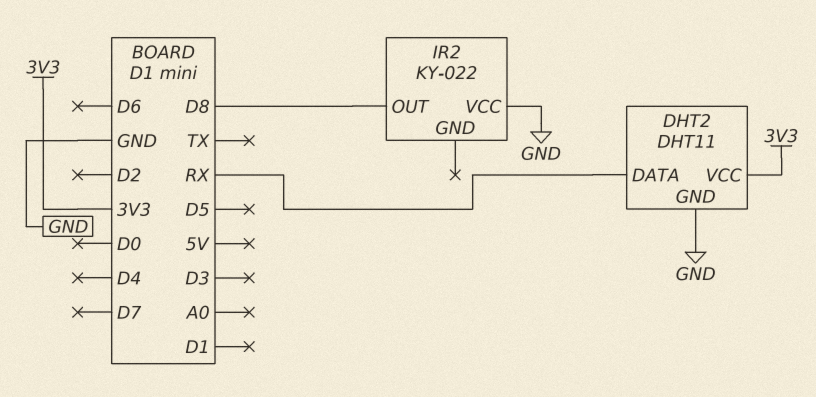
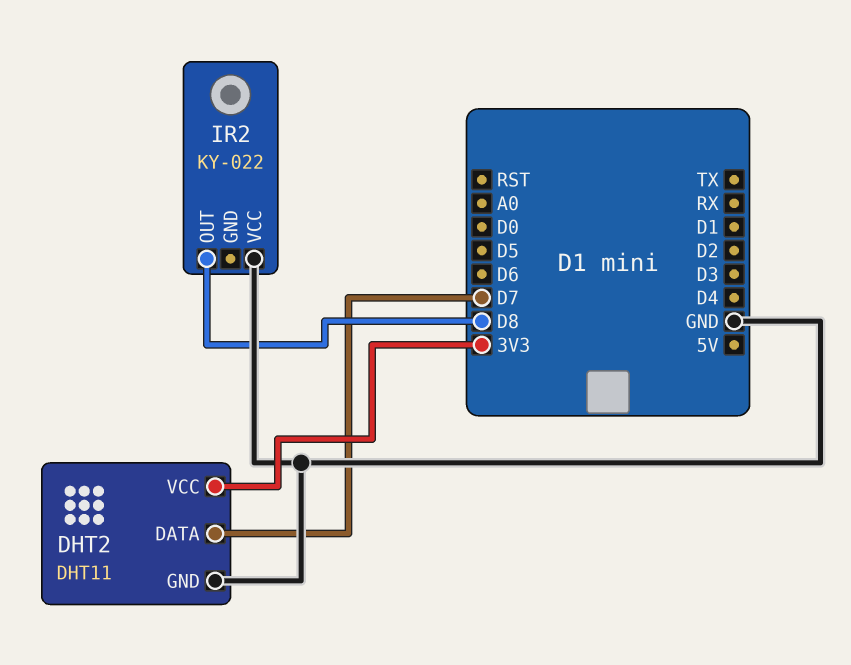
DHT2 pin DATA: RX -> D7

